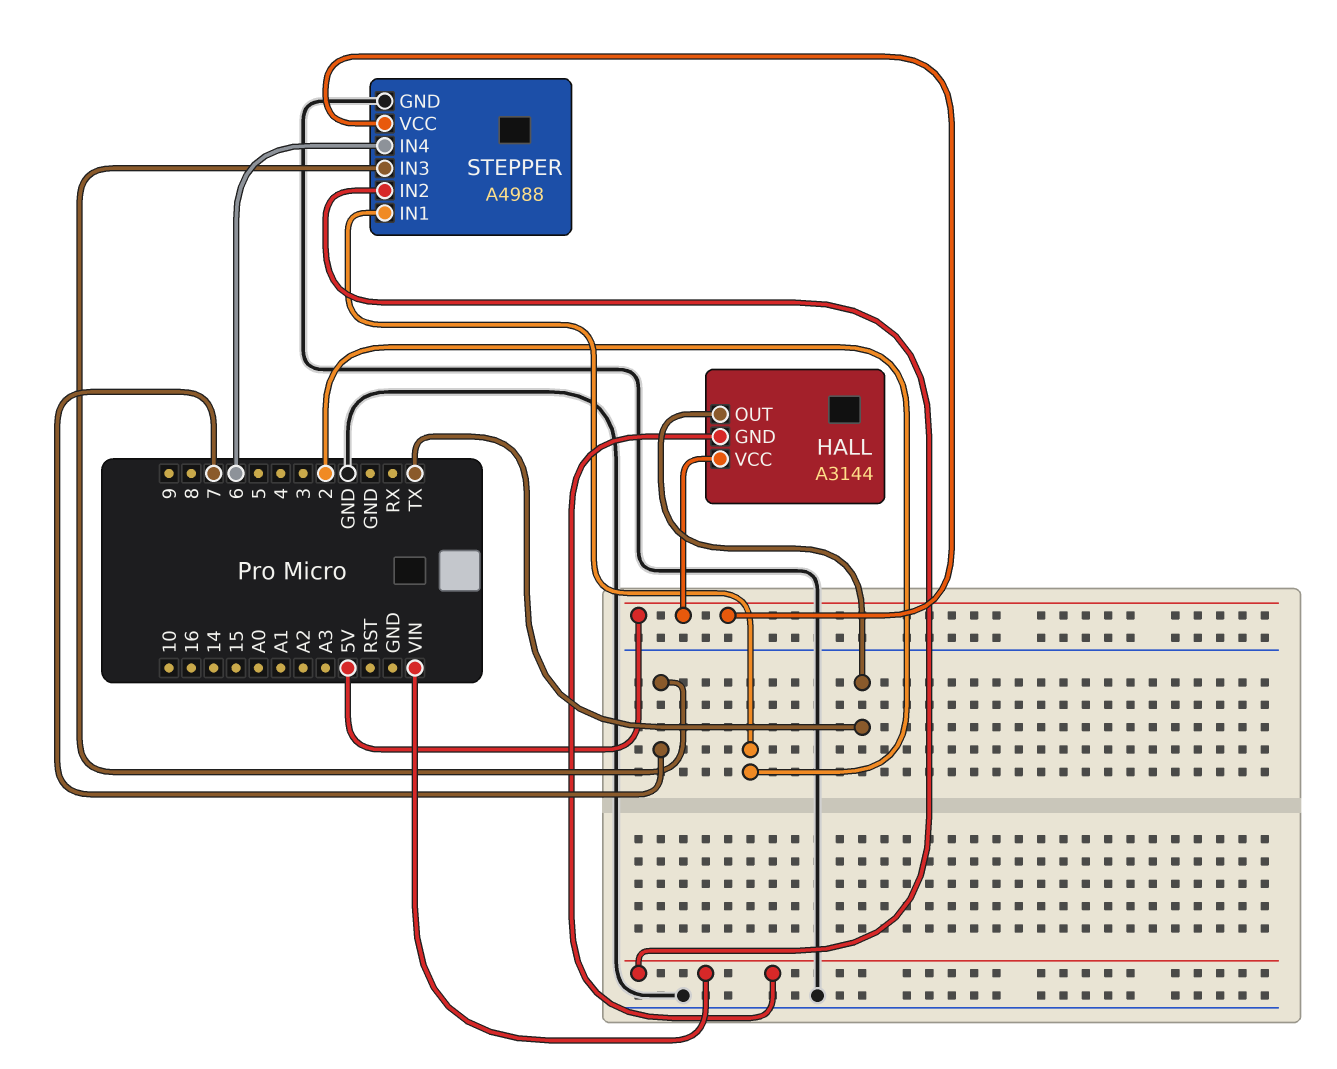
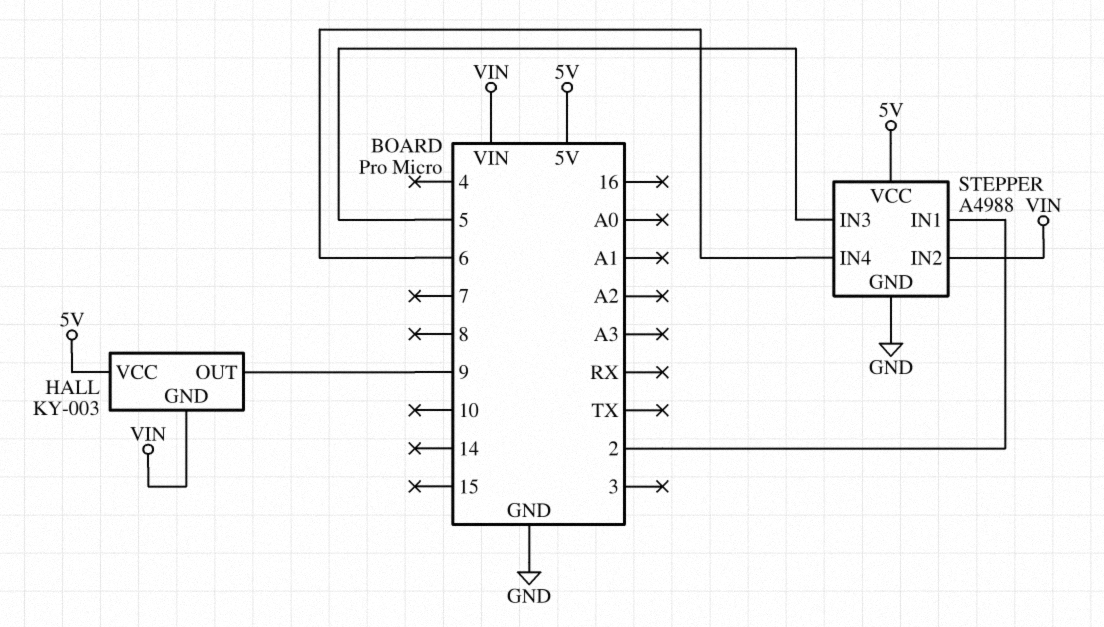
HALL: A3144 -> KY-003
HALL pin OUT: TX -> 9
STEPPER pin IN3: 7 -> 5

